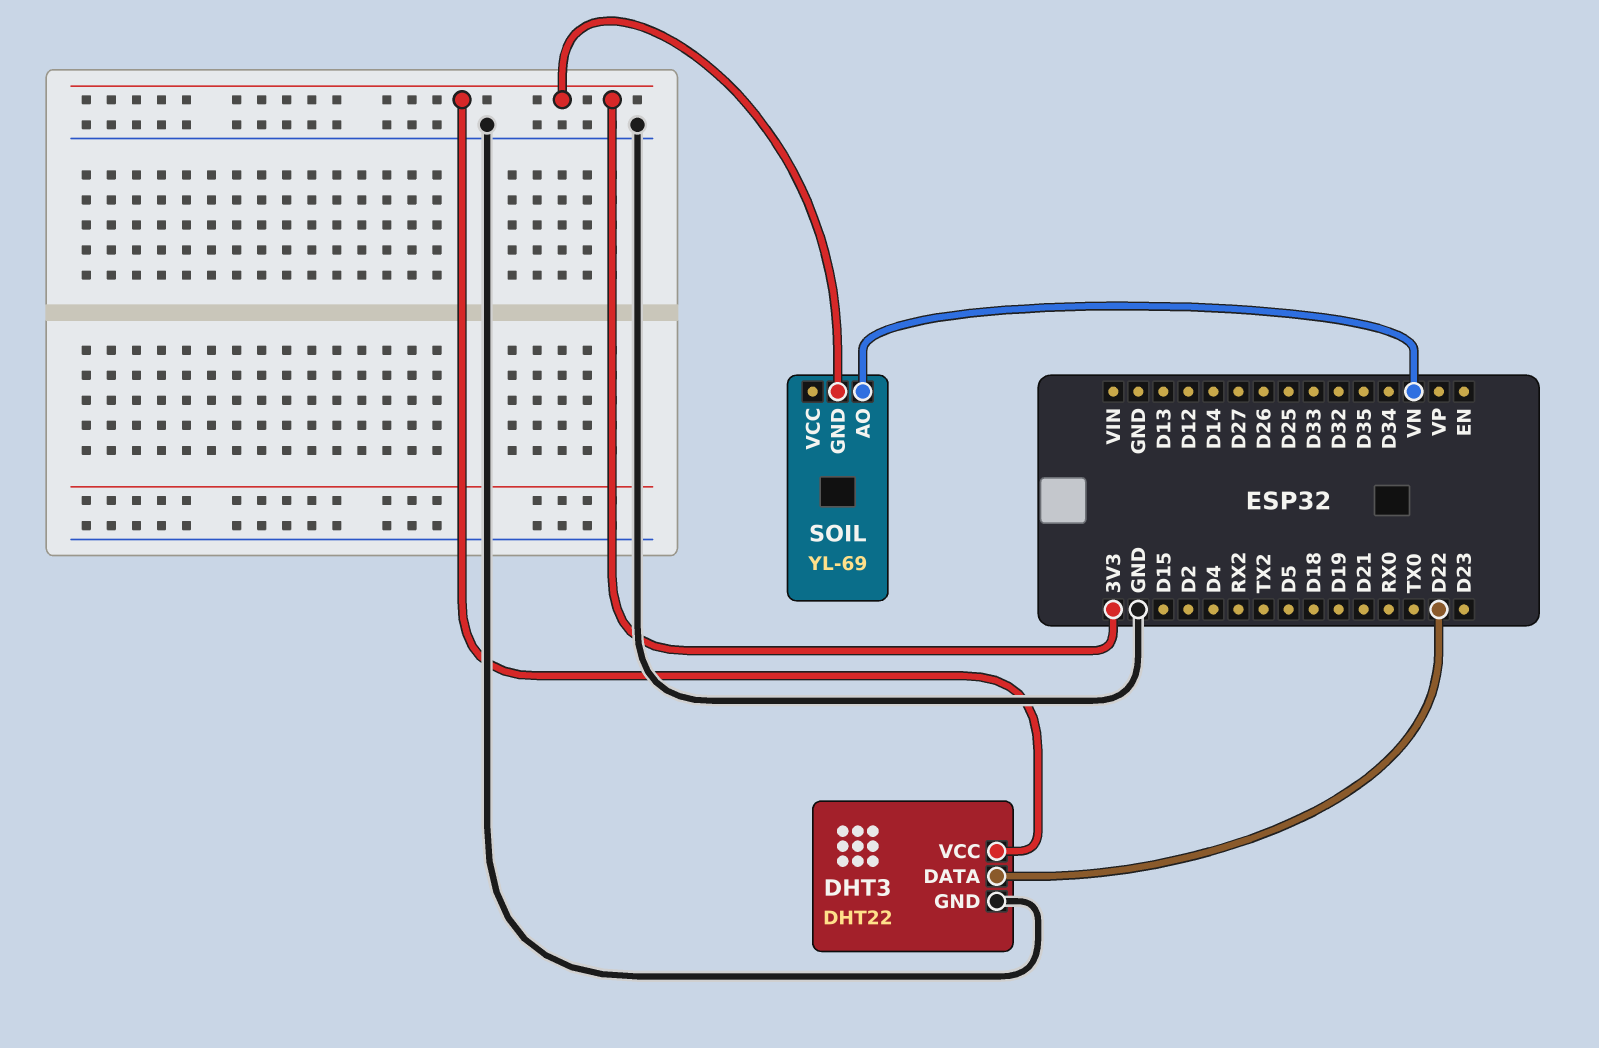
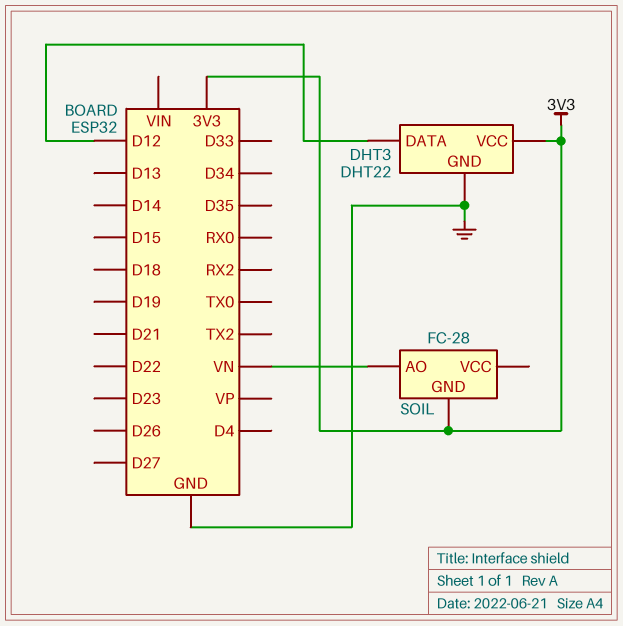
DHT3 pin DATA: D22 -> D12
SOIL: YL-69 -> FC-28

